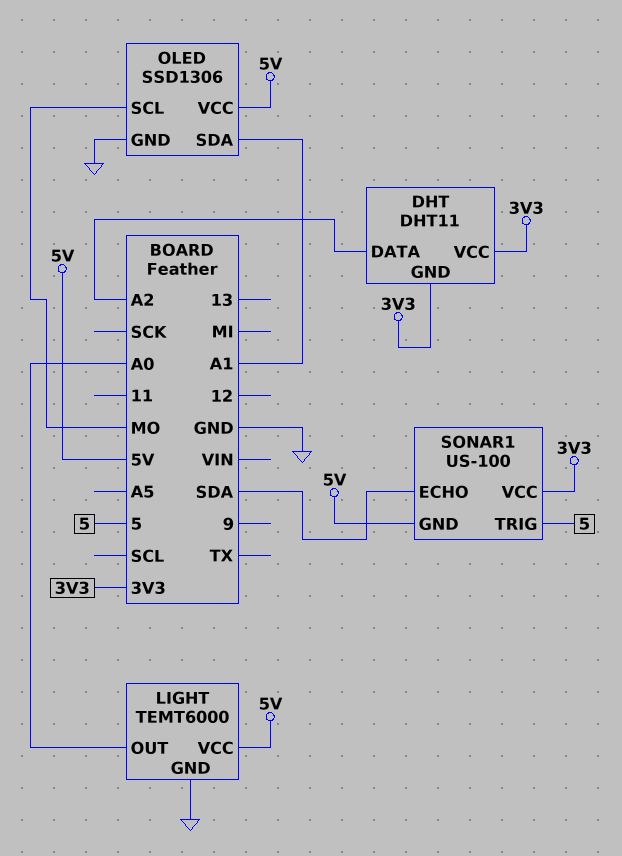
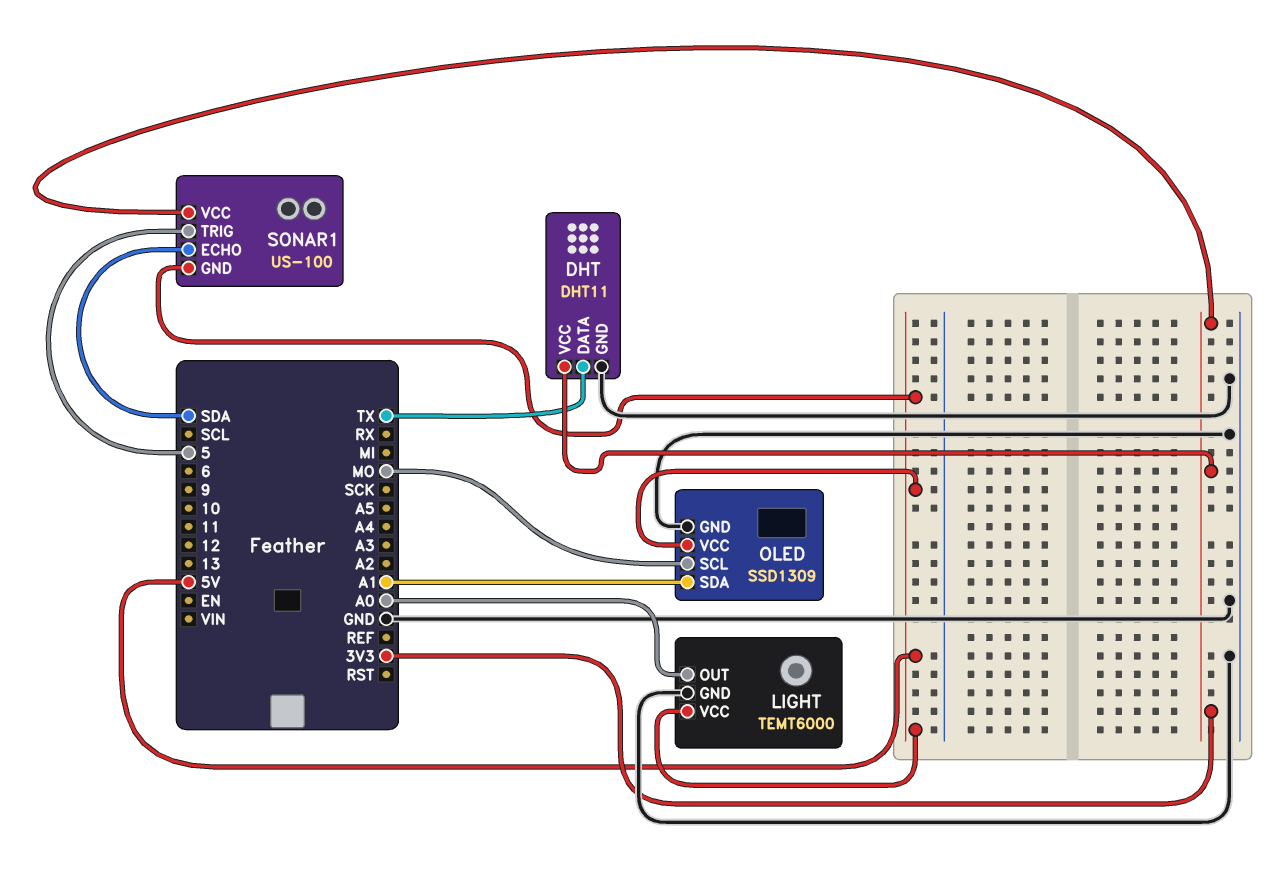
DHT pin DATA: A2 -> TX
DHT pin GND: 3V3 -> GND
OLED: SSD1306 -> SSD1309

